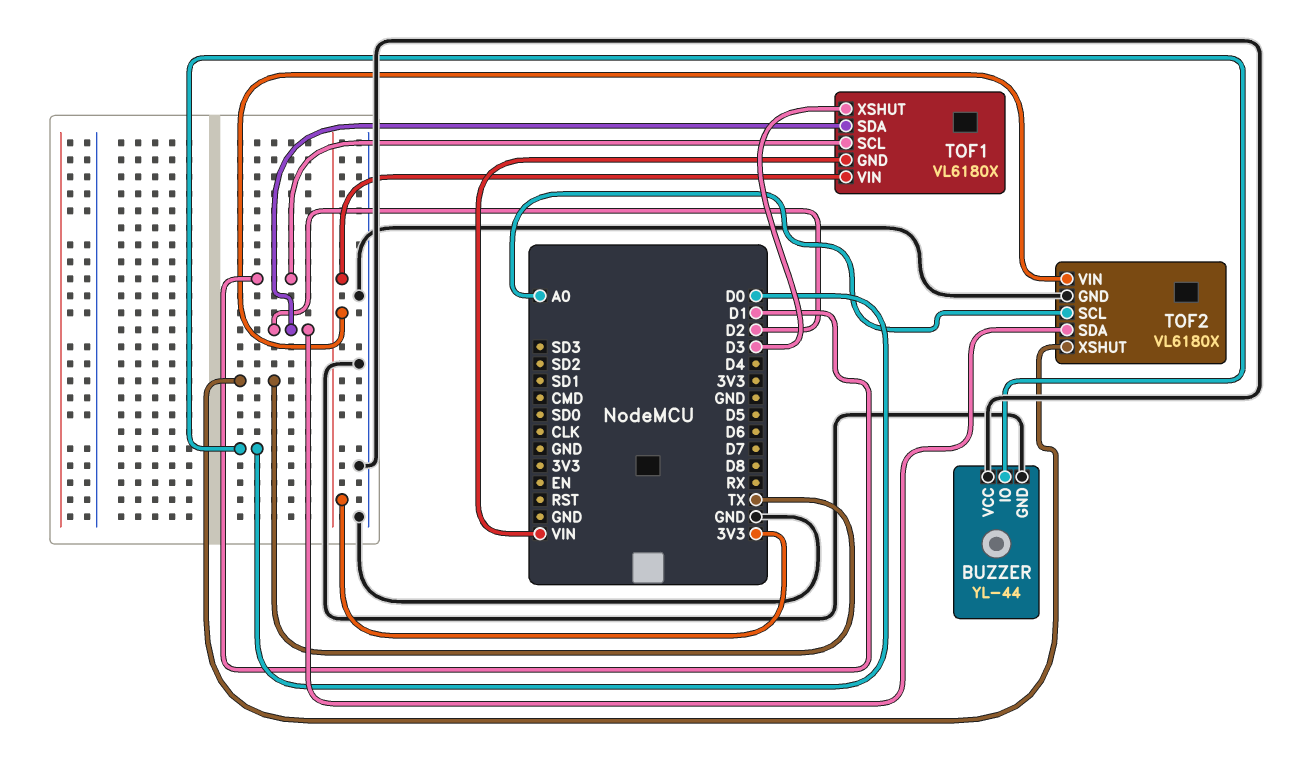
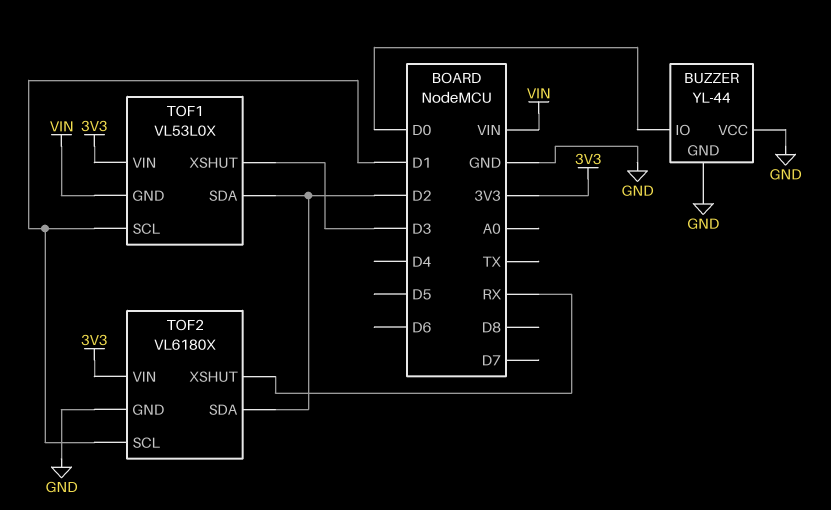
TOF1: VL6180X -> VL53L0X
TOF2 pin SCL: A0 -> D1
TOF2 pin XSHUT: TX -> RX

